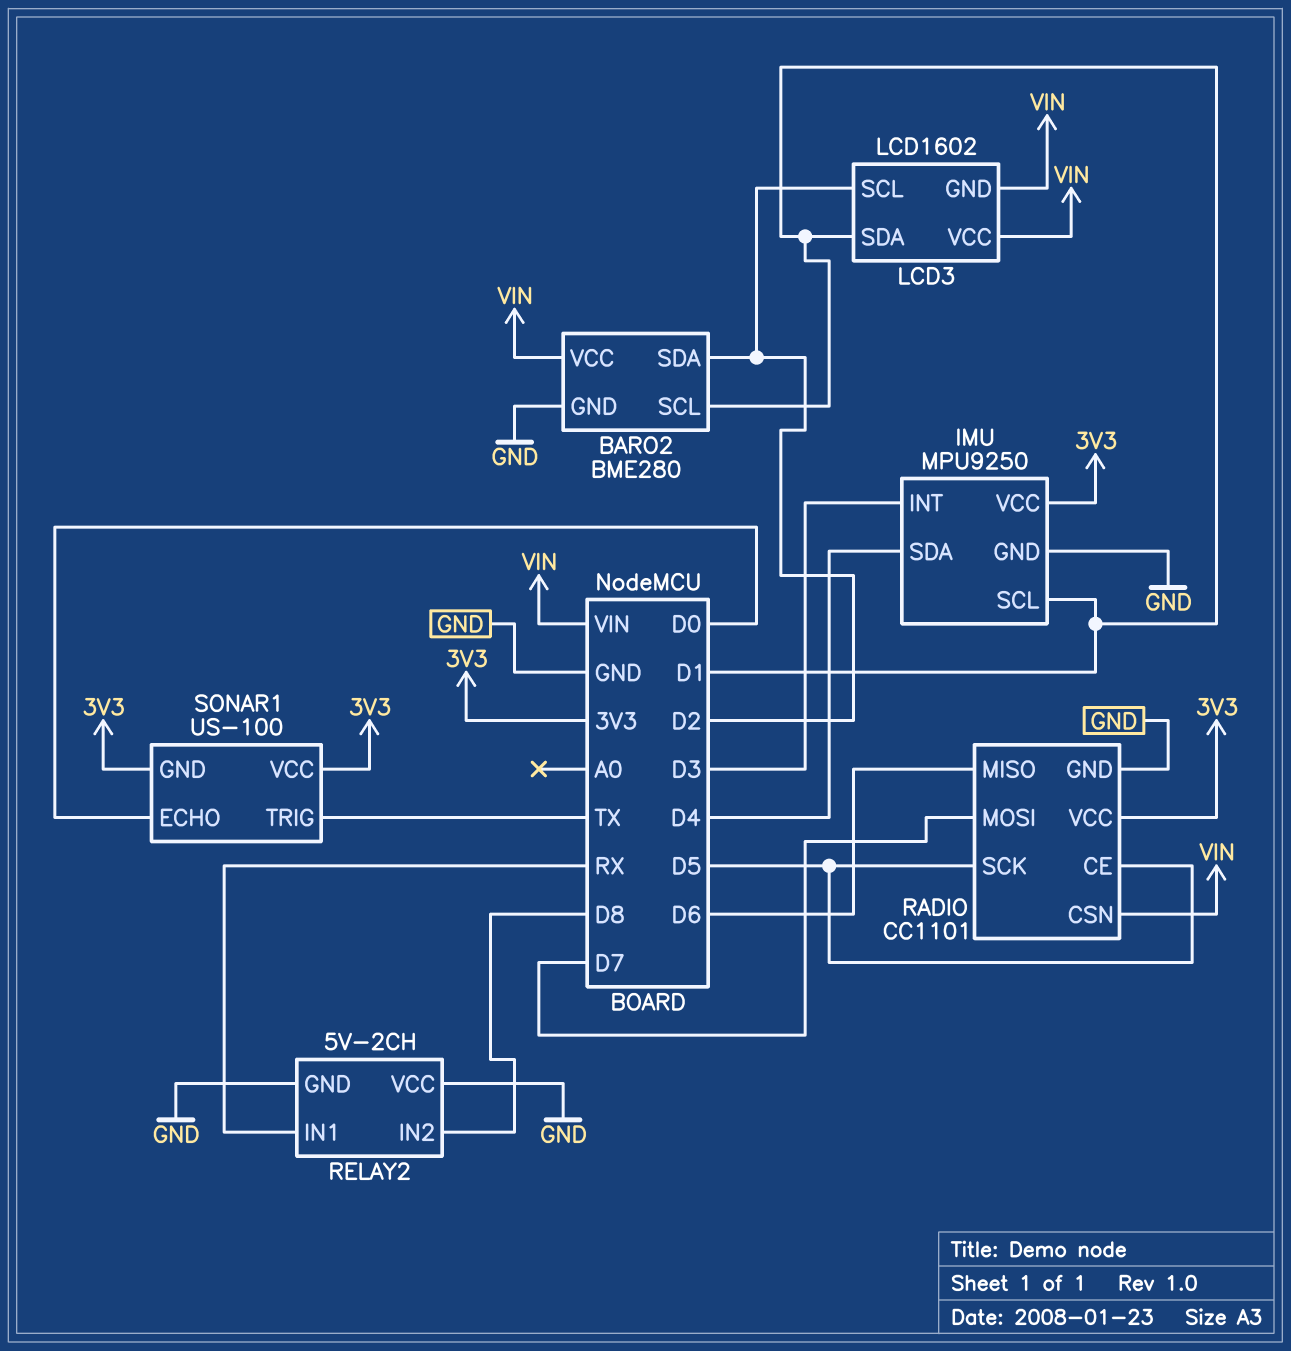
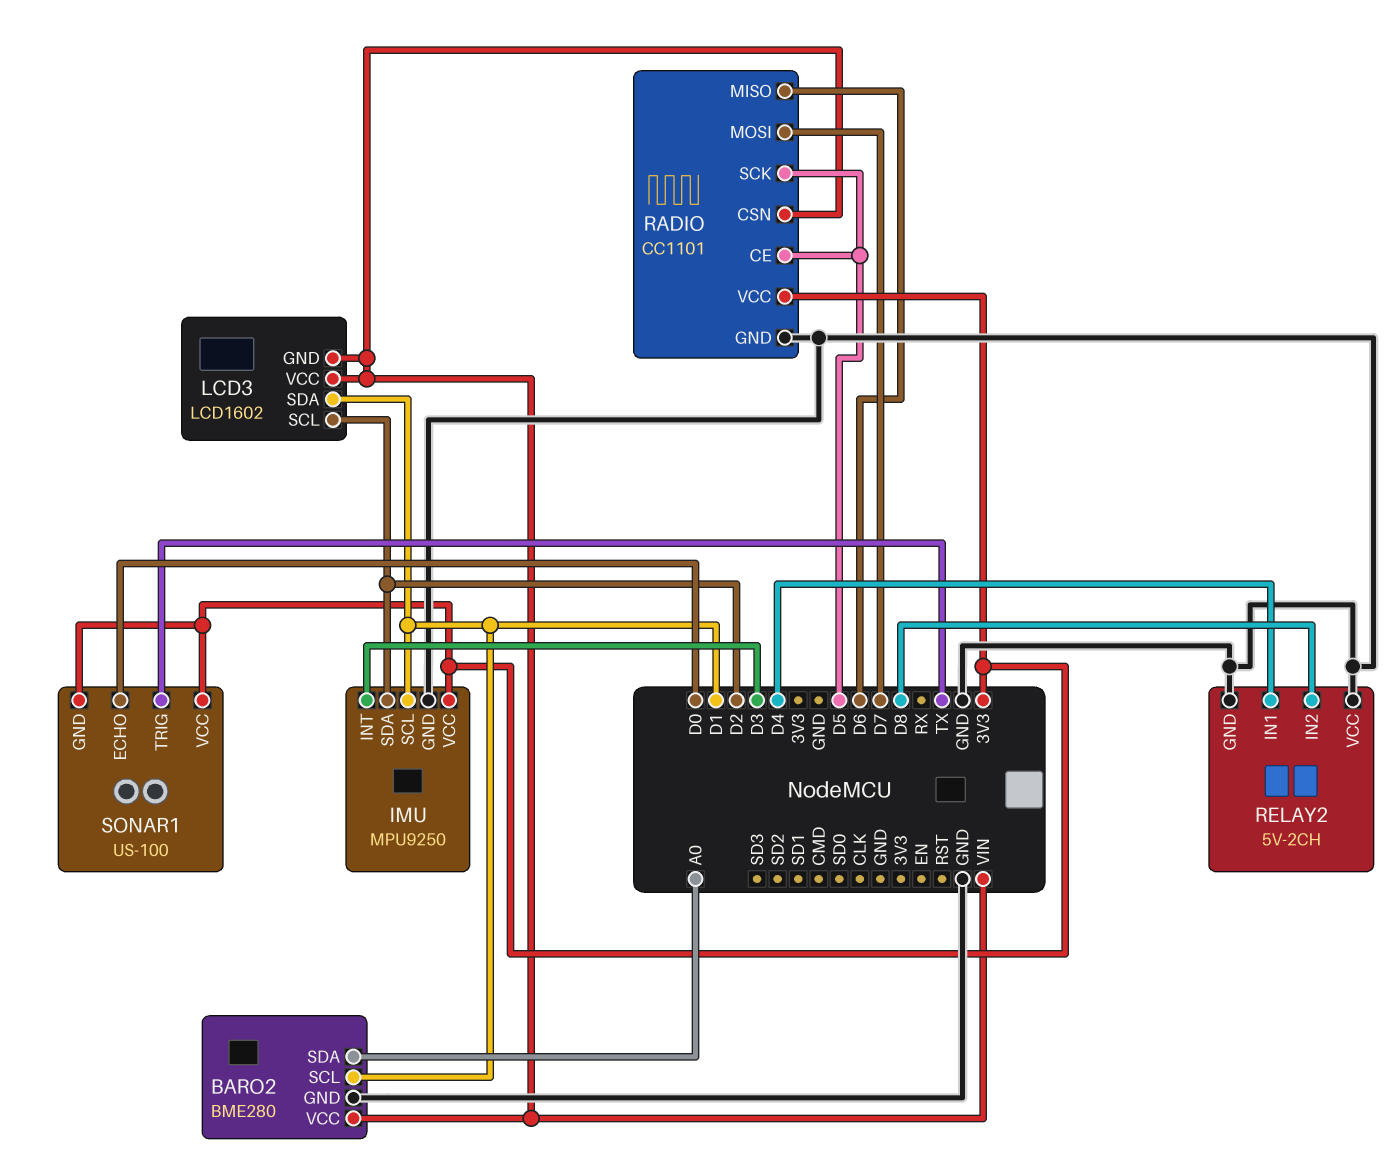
BARO2 pin SDA: D2 -> A0
IMU pin SDA: D4 -> D2
RELAY2 pin IN1: RX -> D4

